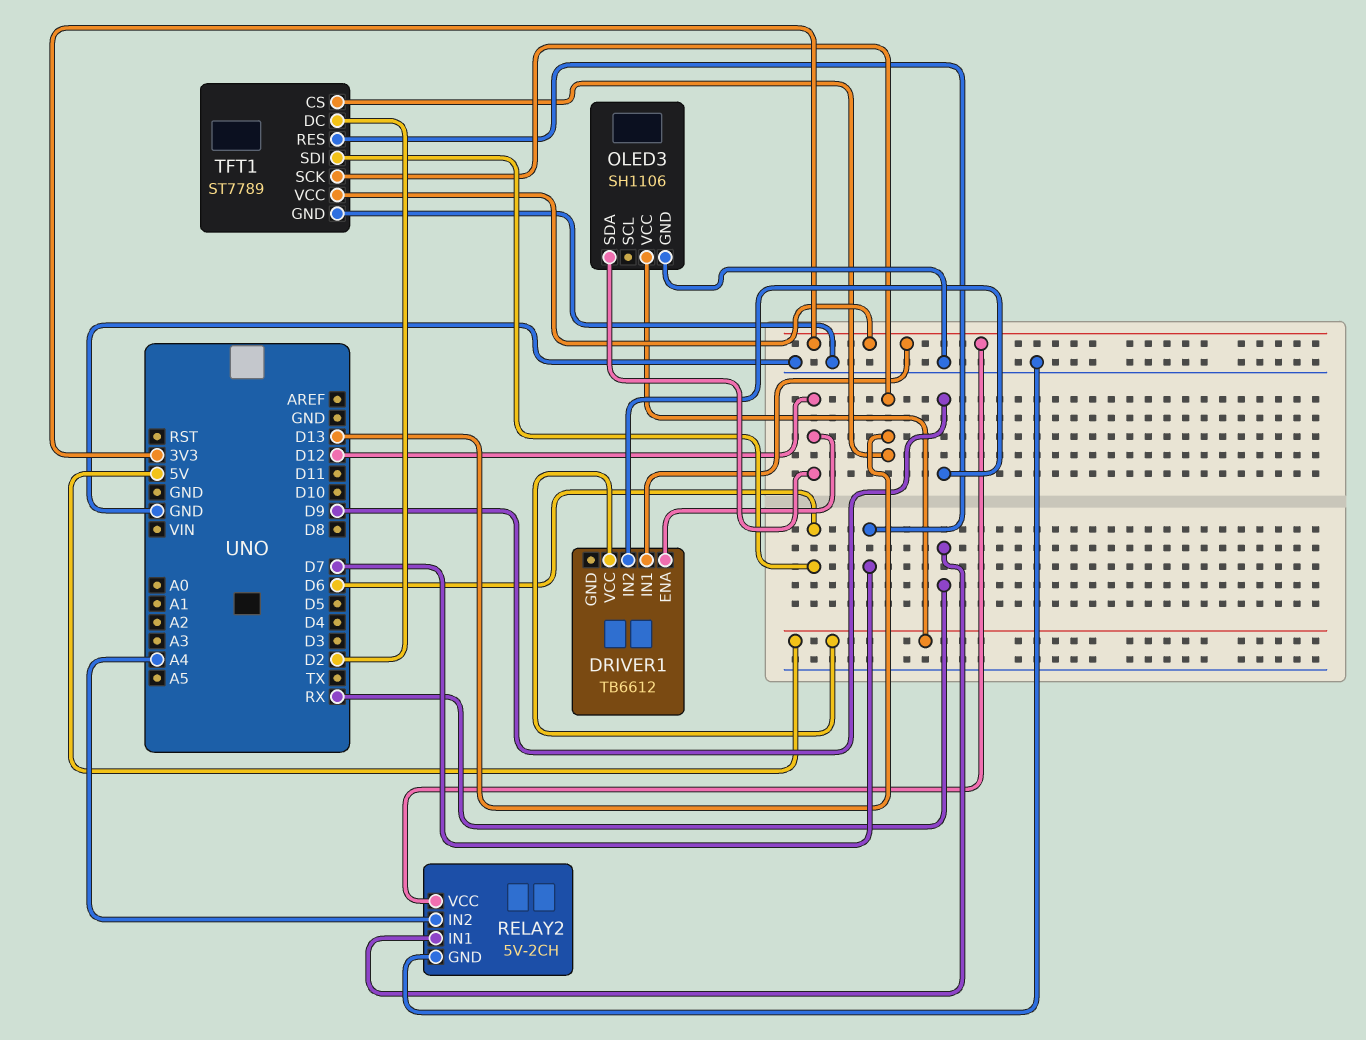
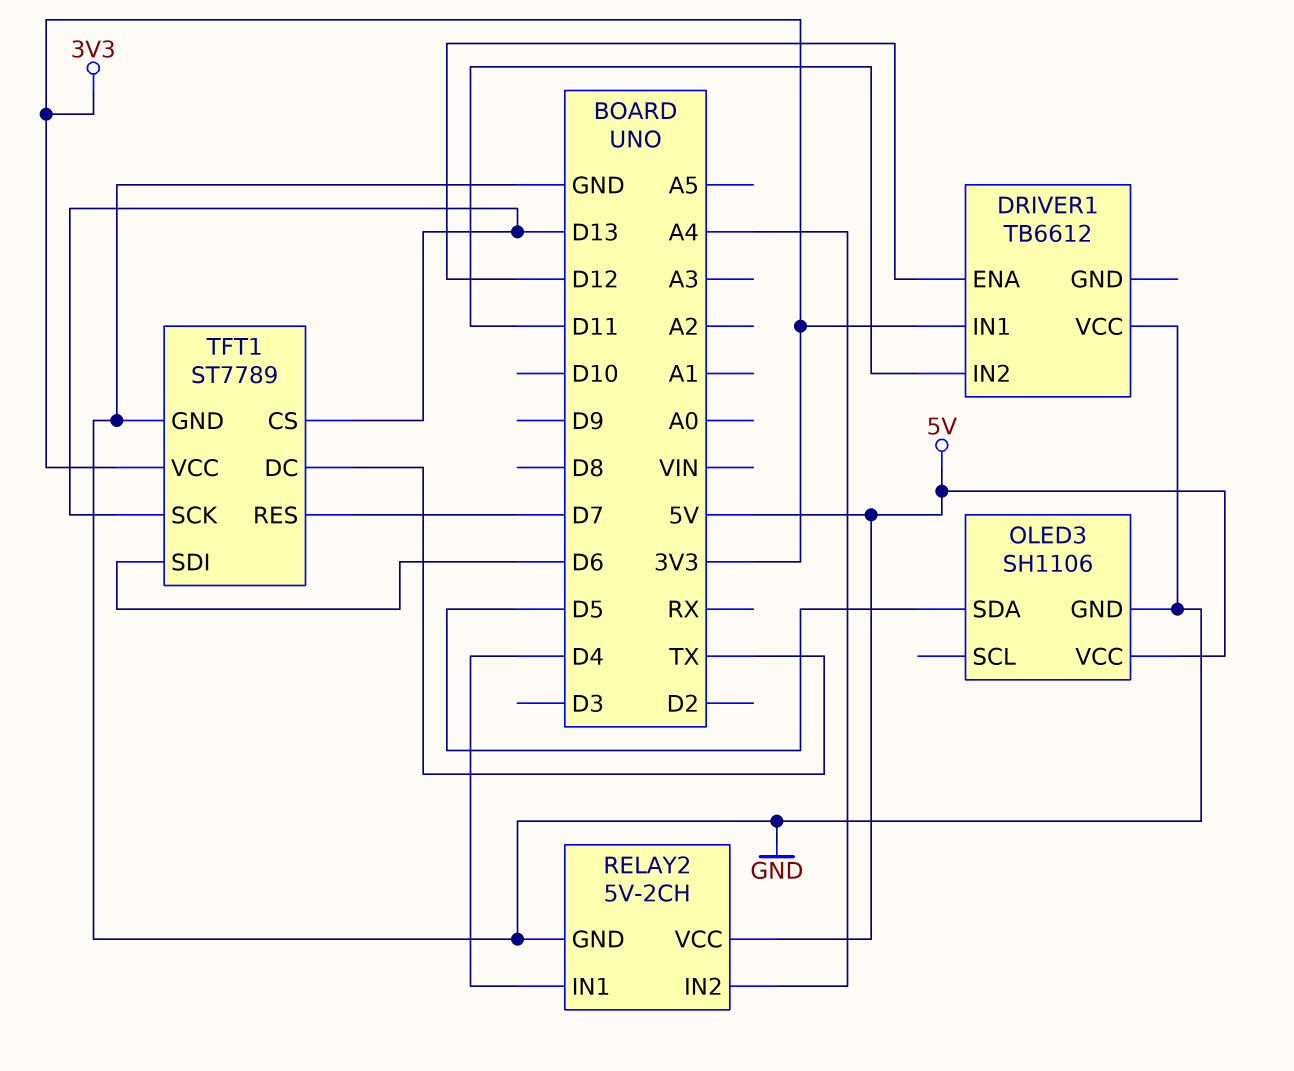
DRIVER1 pin IN2: D9 -> D11
DRIVER1 pin VCC: 5V -> GND
OLED3 pin SDA: D12 -> D5
RELAY2 pin IN1: RX -> D4
RELAY2 pin VCC: 3V3 -> 5V
TFT1 pin DC: D2 -> TX

